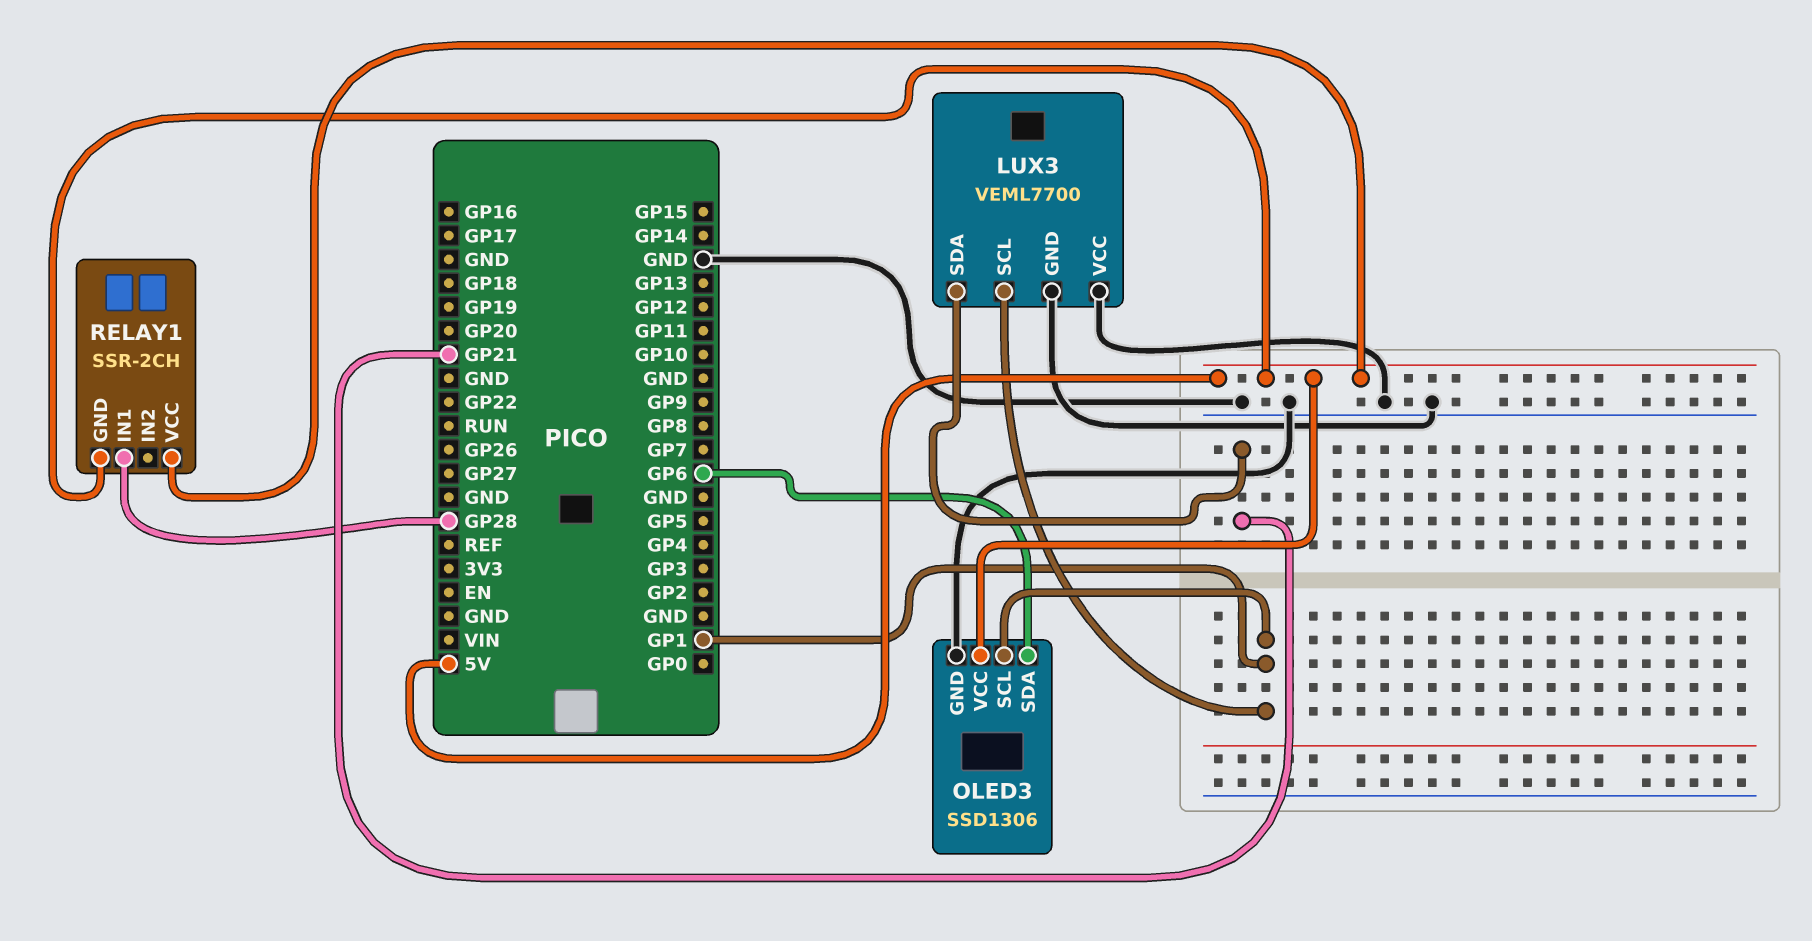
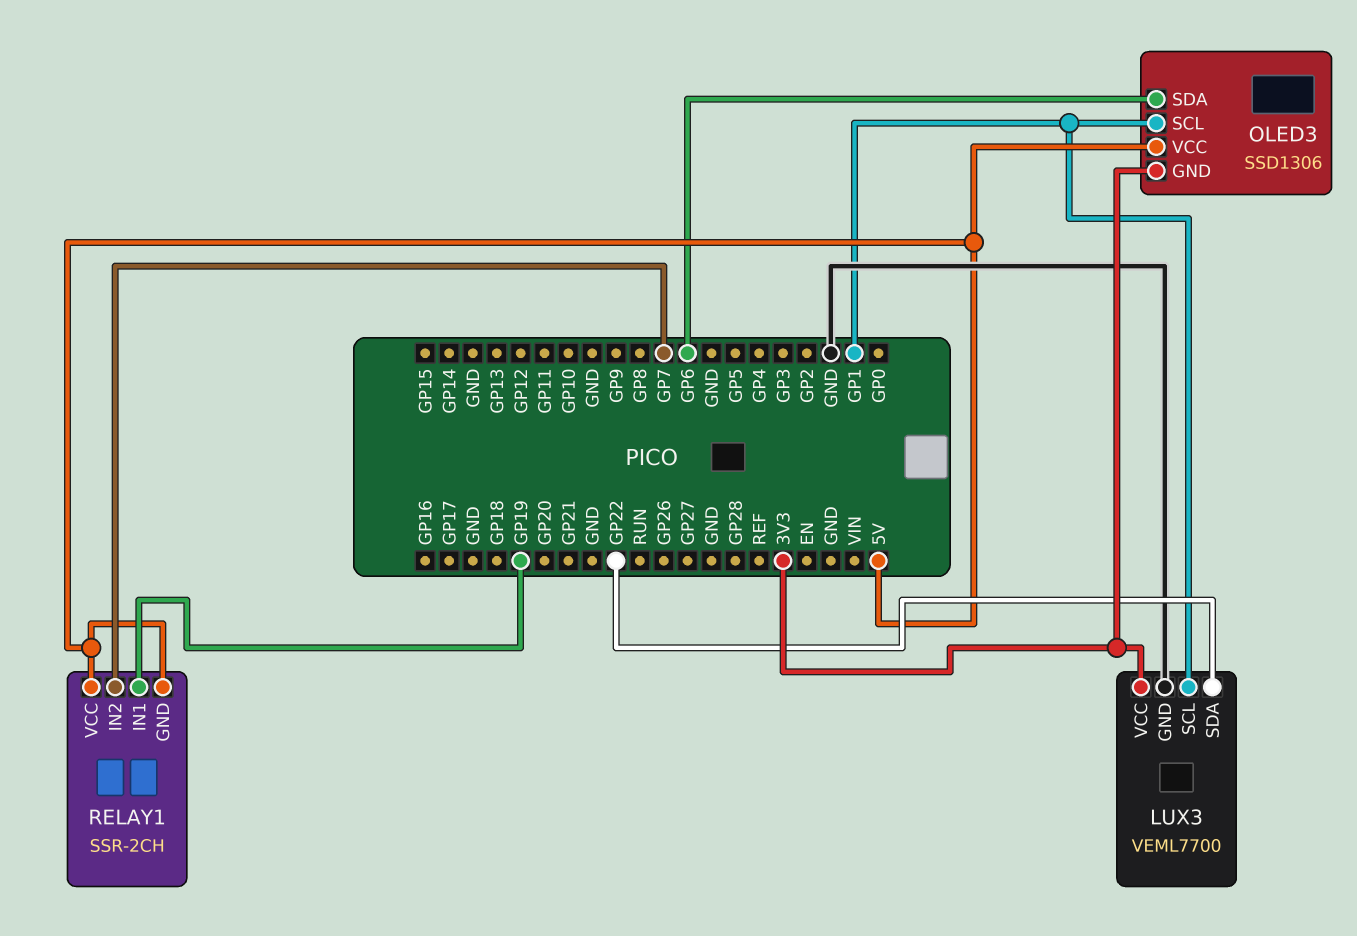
LUX3 pin SDA: GP21 -> GP22
LUX3 pin VCC: GND -> 3V3
OLED3 pin GND: GND -> 3V3
RELAY1 pin IN1: GP28 -> GP19
RELAY1 pin IN2: none -> GP7

